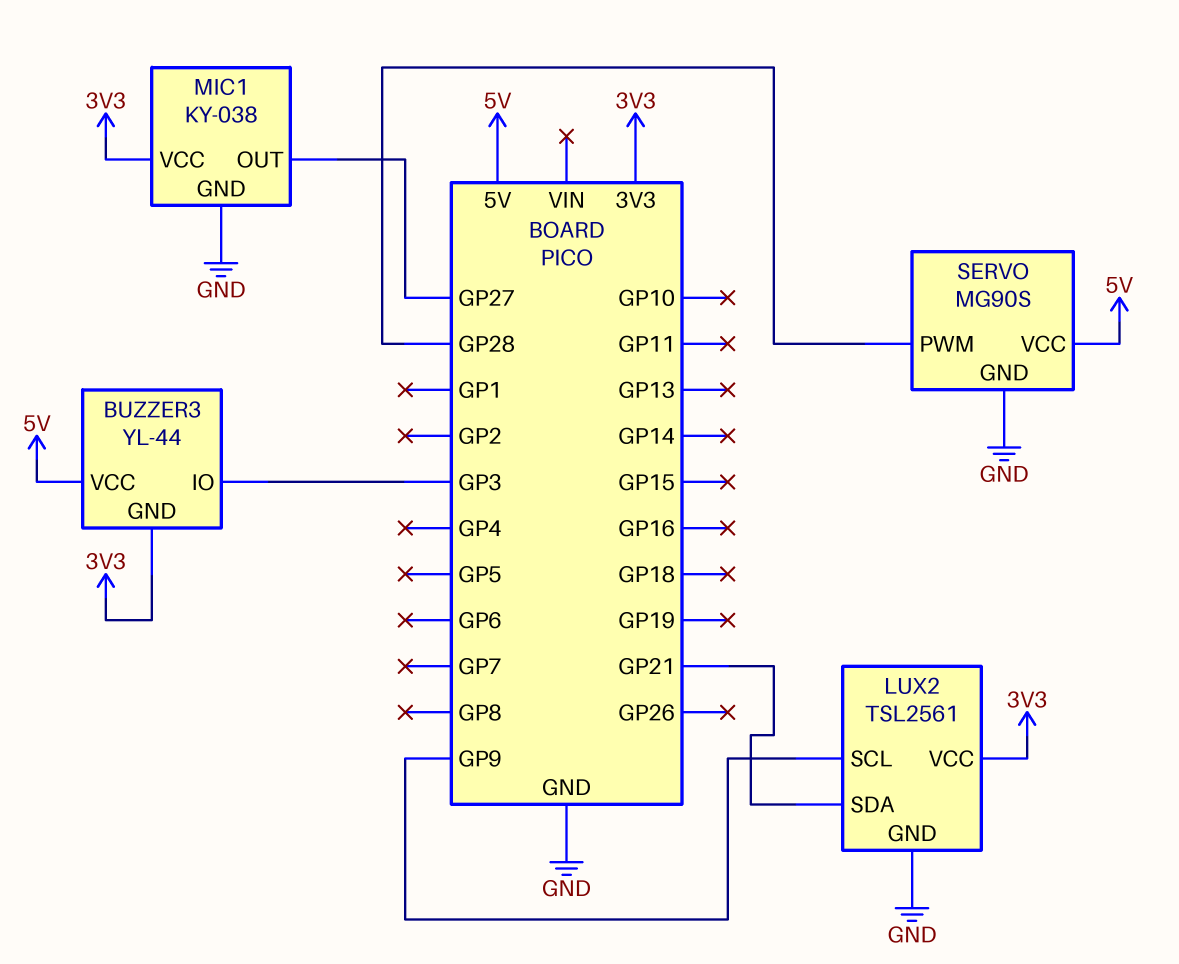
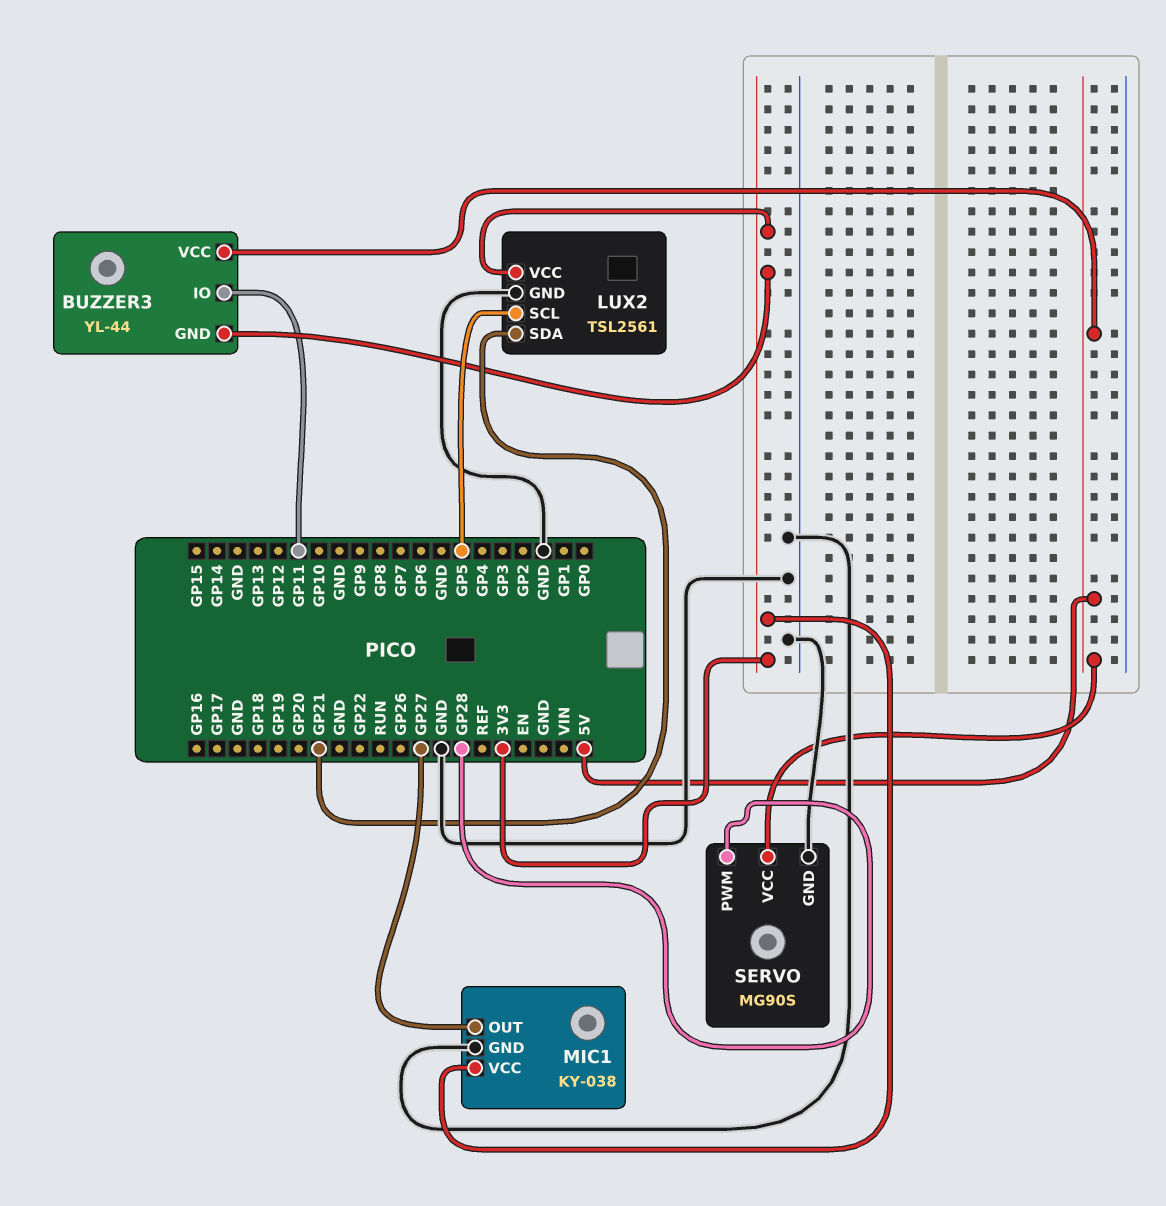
BUZZER3 pin IO: GP3 -> GP11
LUX2 pin SCL: GP9 -> GP5

